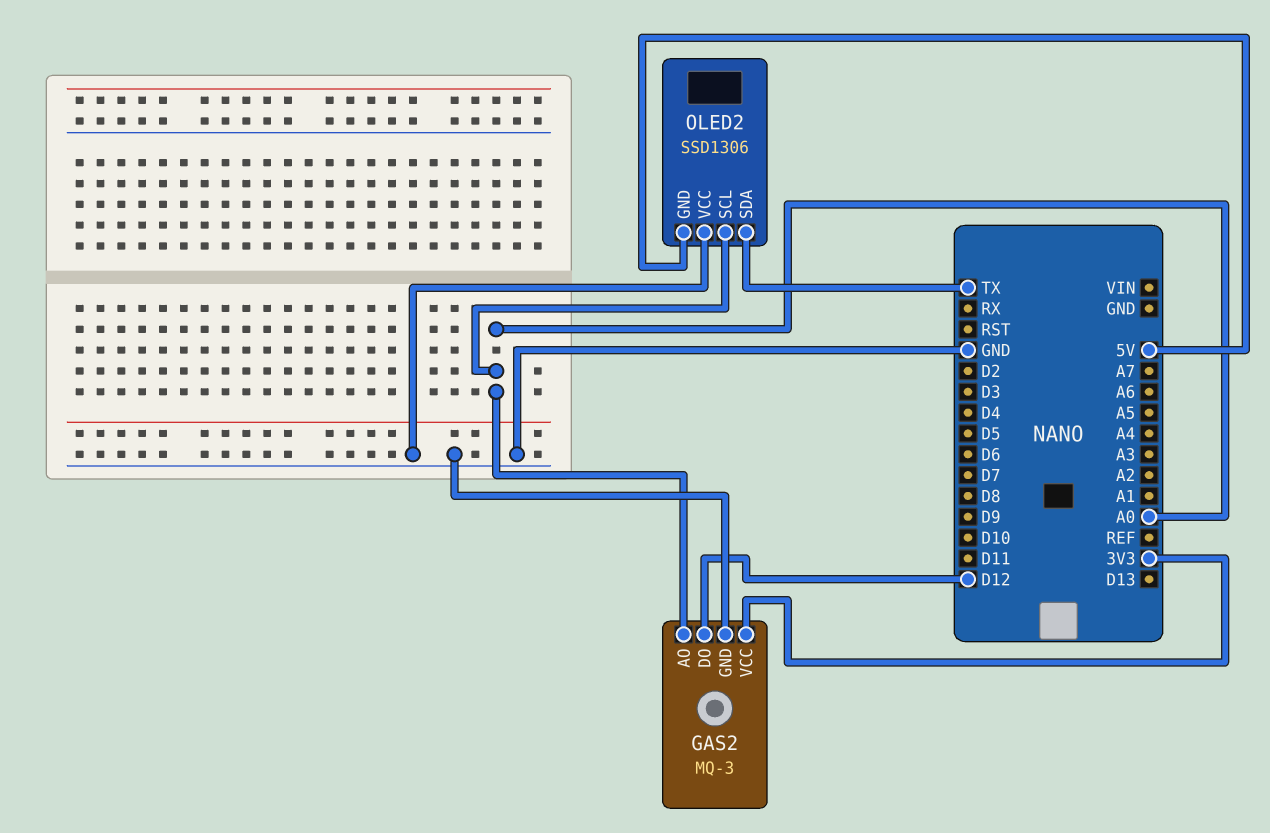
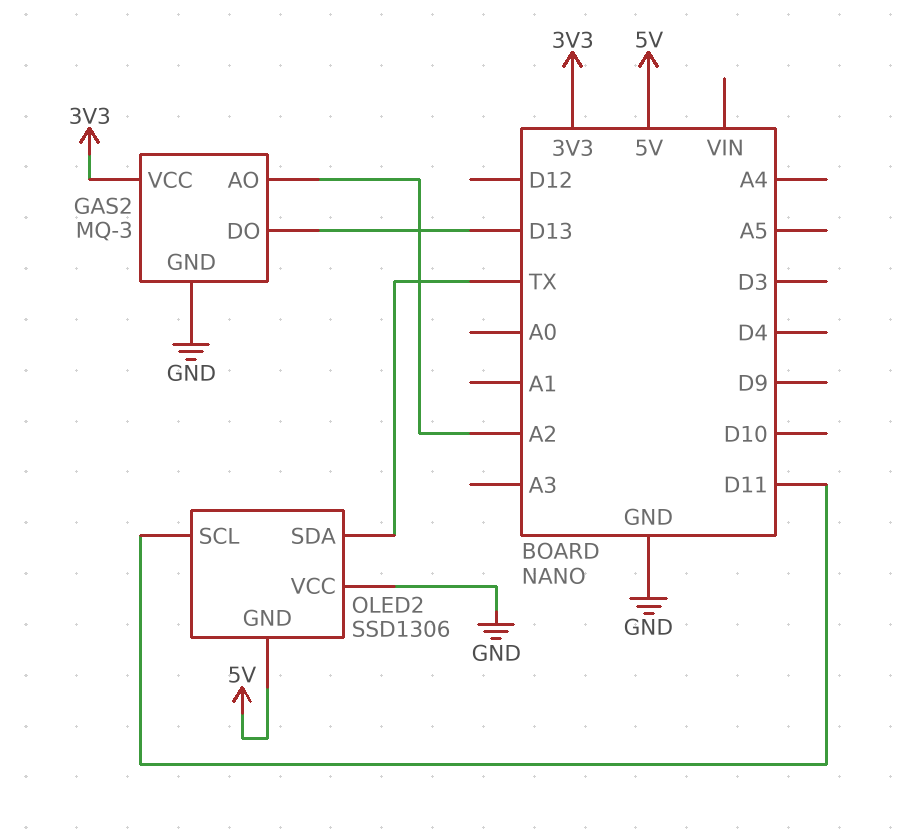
GAS2 pin AO: A0 -> A2
GAS2 pin DO: D12 -> D13
OLED2 pin SCL: A0 -> D11

